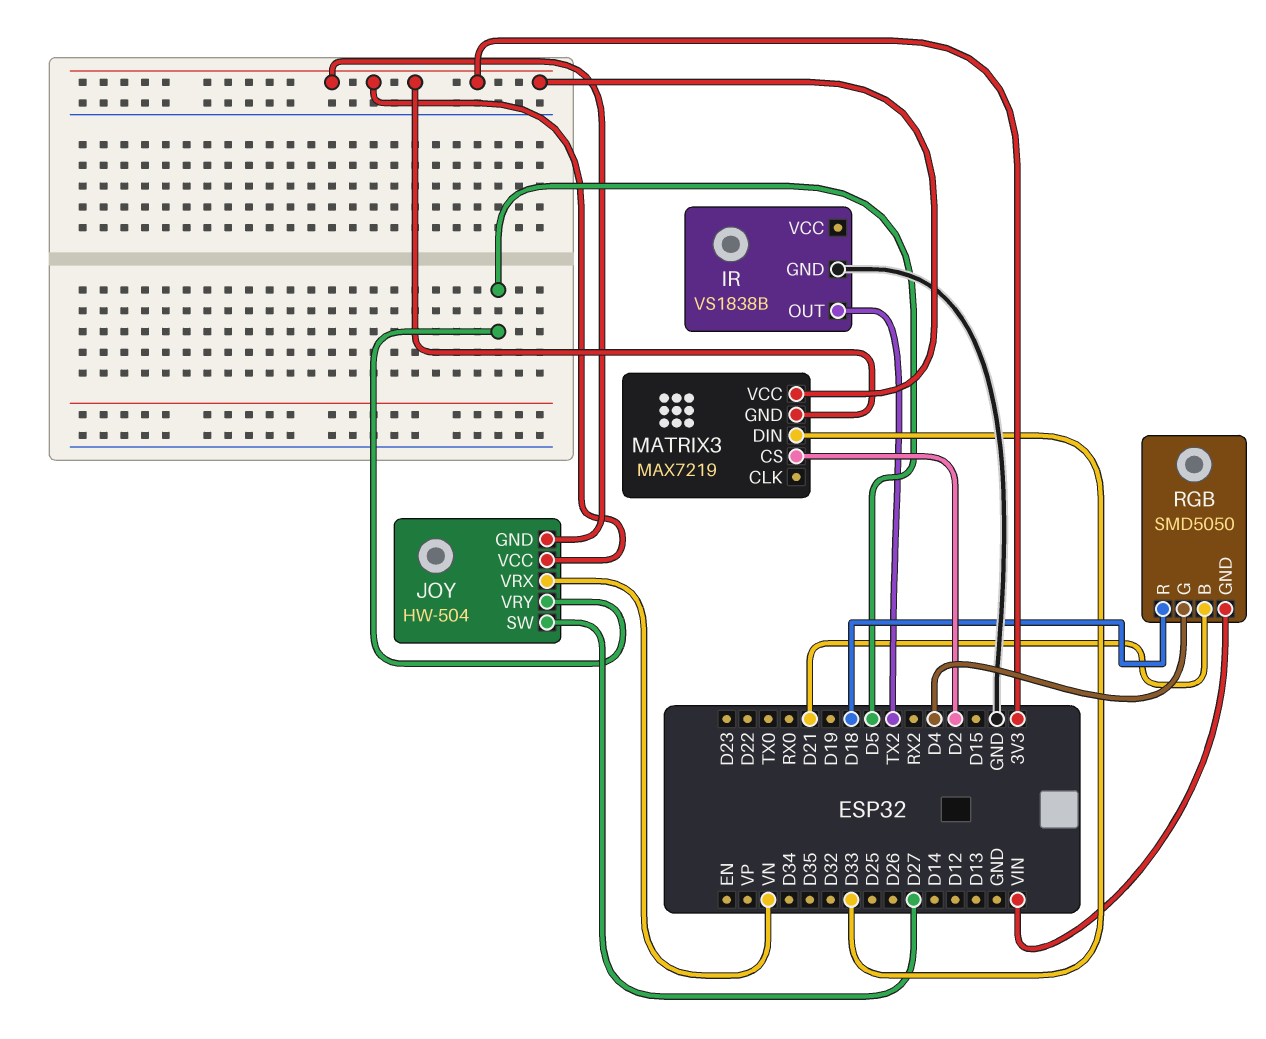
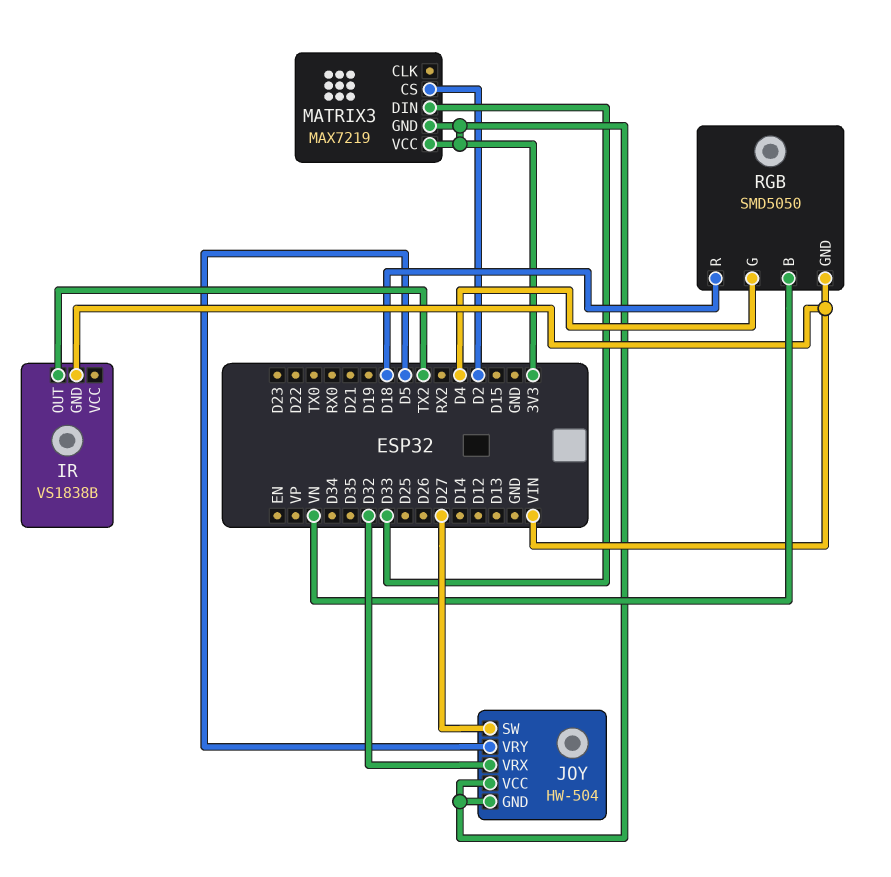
IR pin GND: GND -> VIN
JOY pin VRX: VN -> D32
RGB pin B: D21 -> VN

